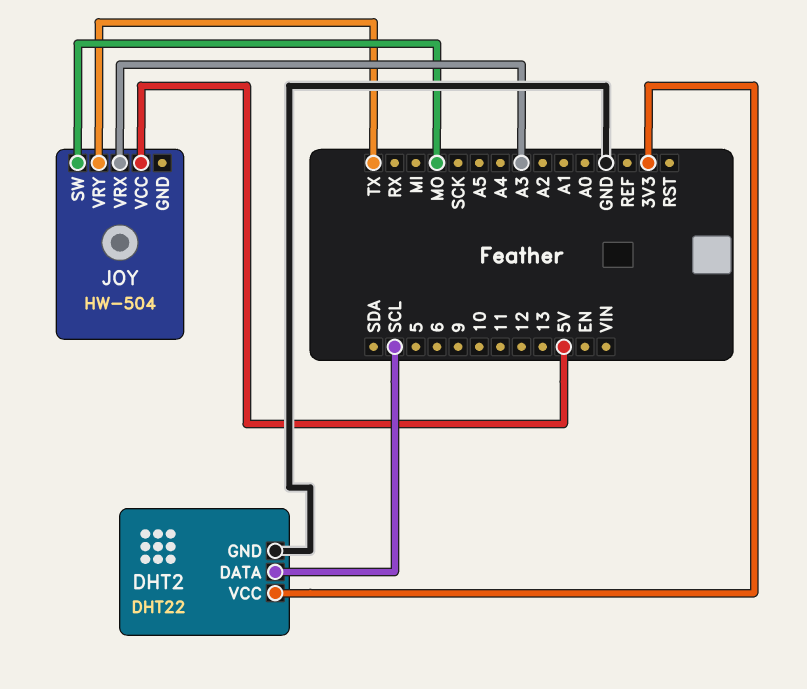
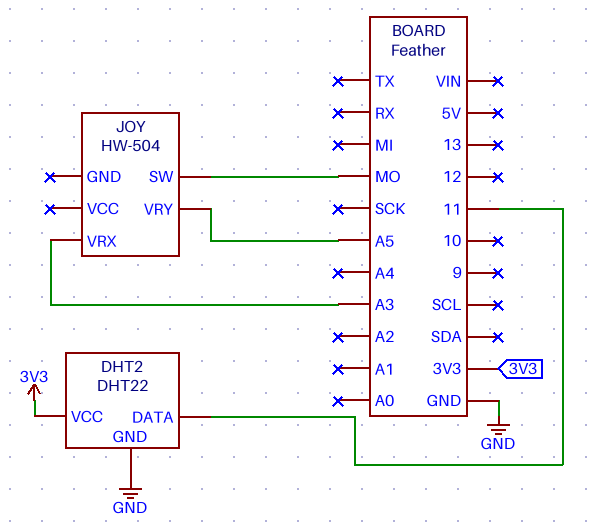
DHT2 pin DATA: SCL -> 11
JOY pin VCC: 5V -> none
JOY pin VRY: TX -> A5

